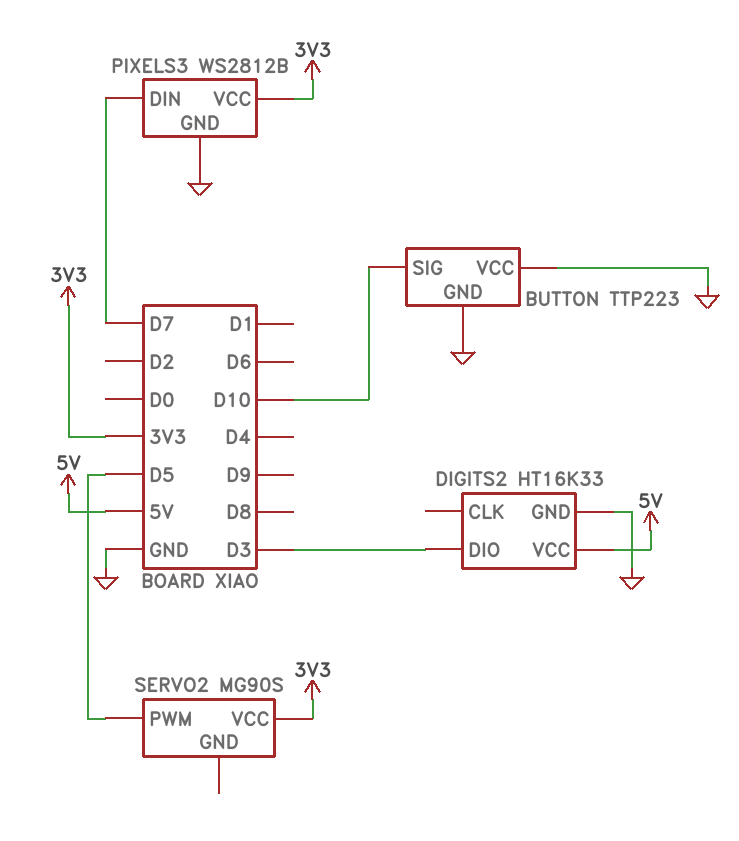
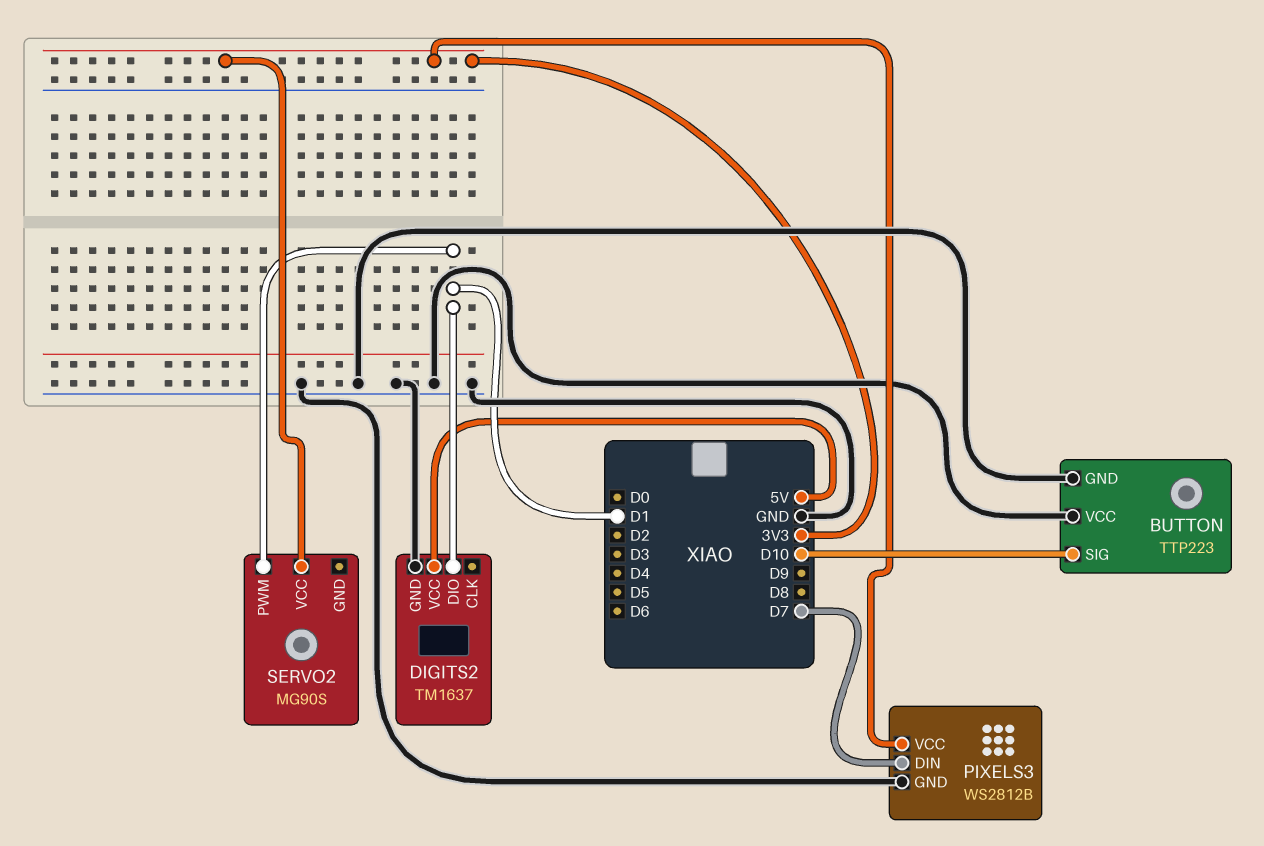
DIGITS2: HT16K33 -> TM1637
DIGITS2 pin DIO: D3 -> D1
SERVO2 pin PWM: D5 -> D1

